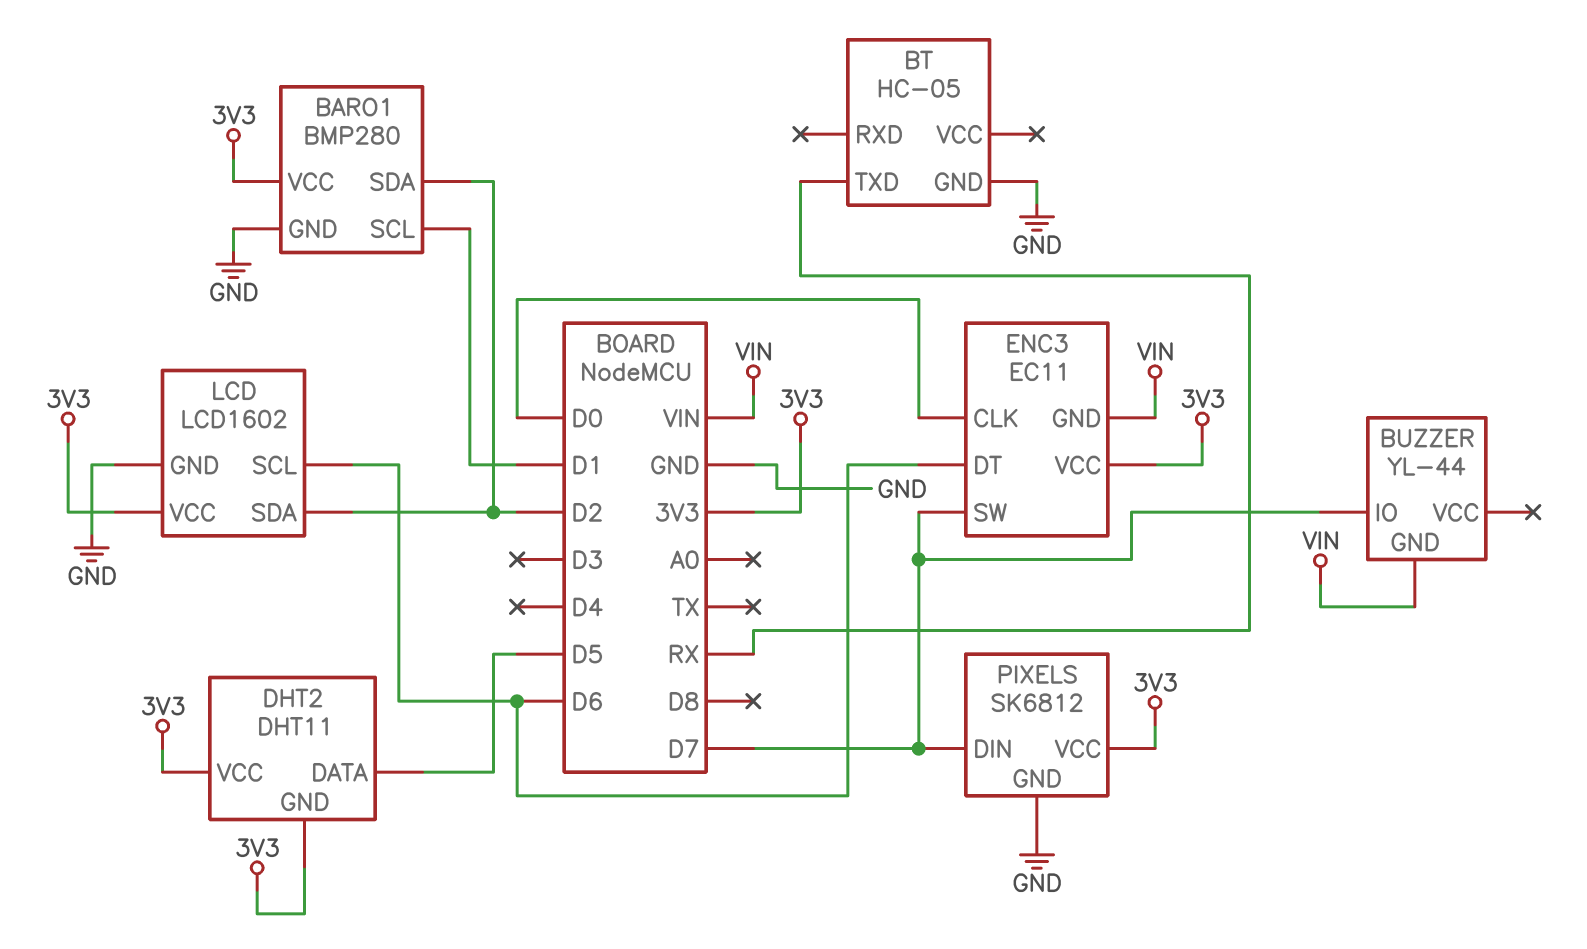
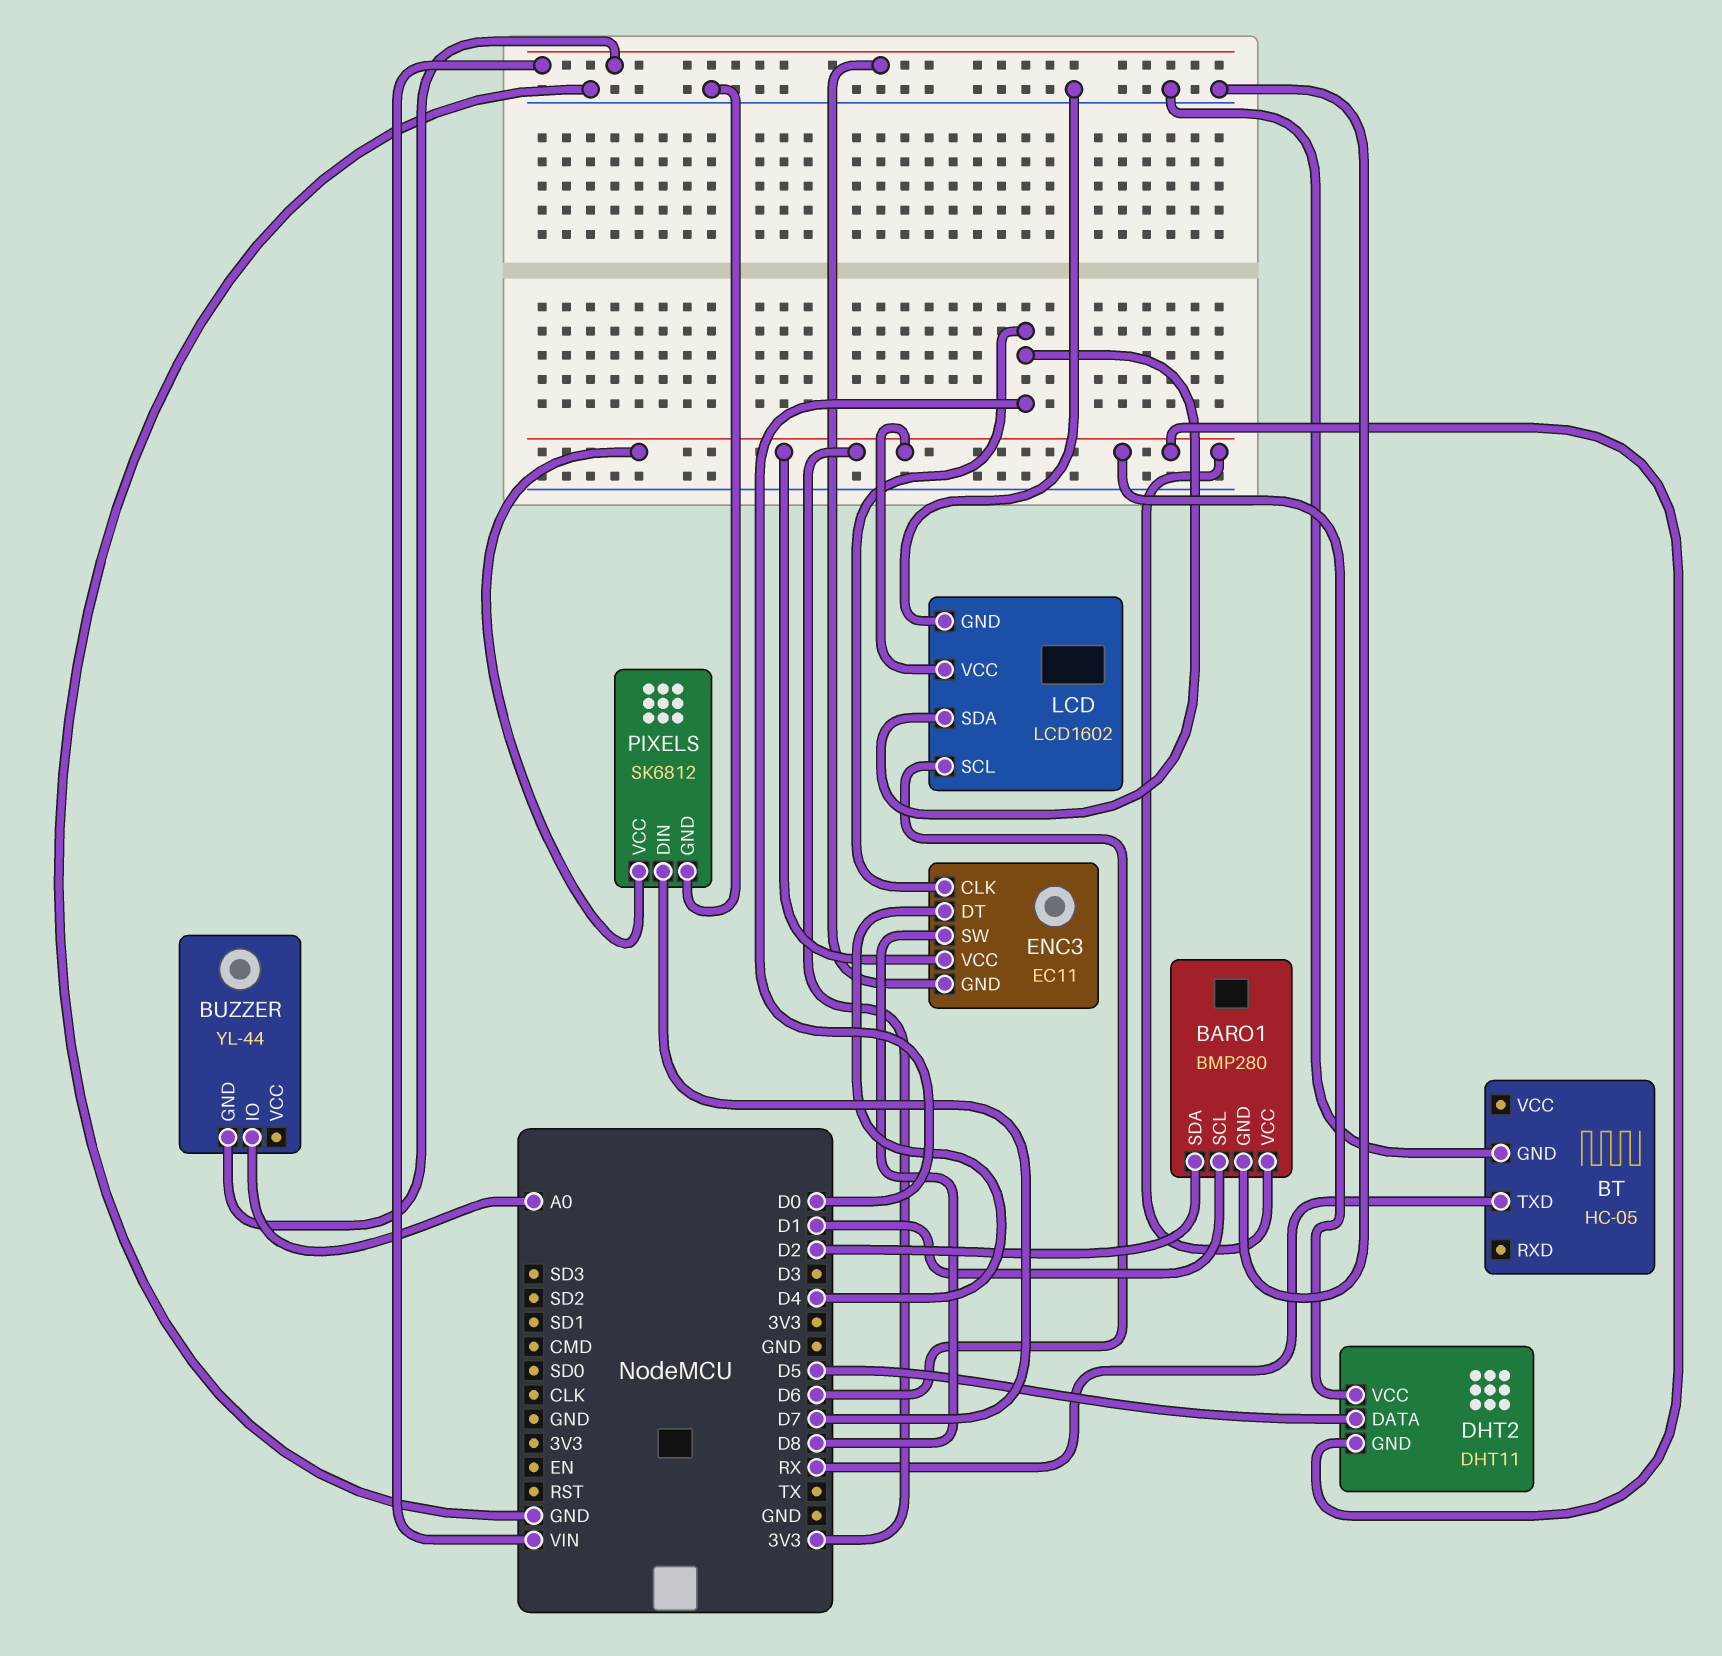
BUZZER pin IO: D7 -> A0
ENC3 pin DT: D6 -> D4
ENC3 pin SW: D7 -> D8
LCD pin SDA: D2 -> D0

